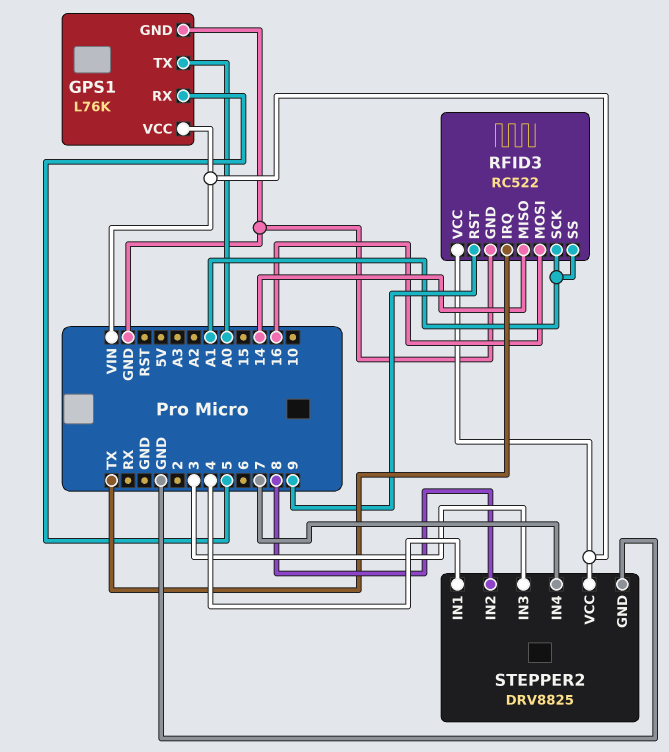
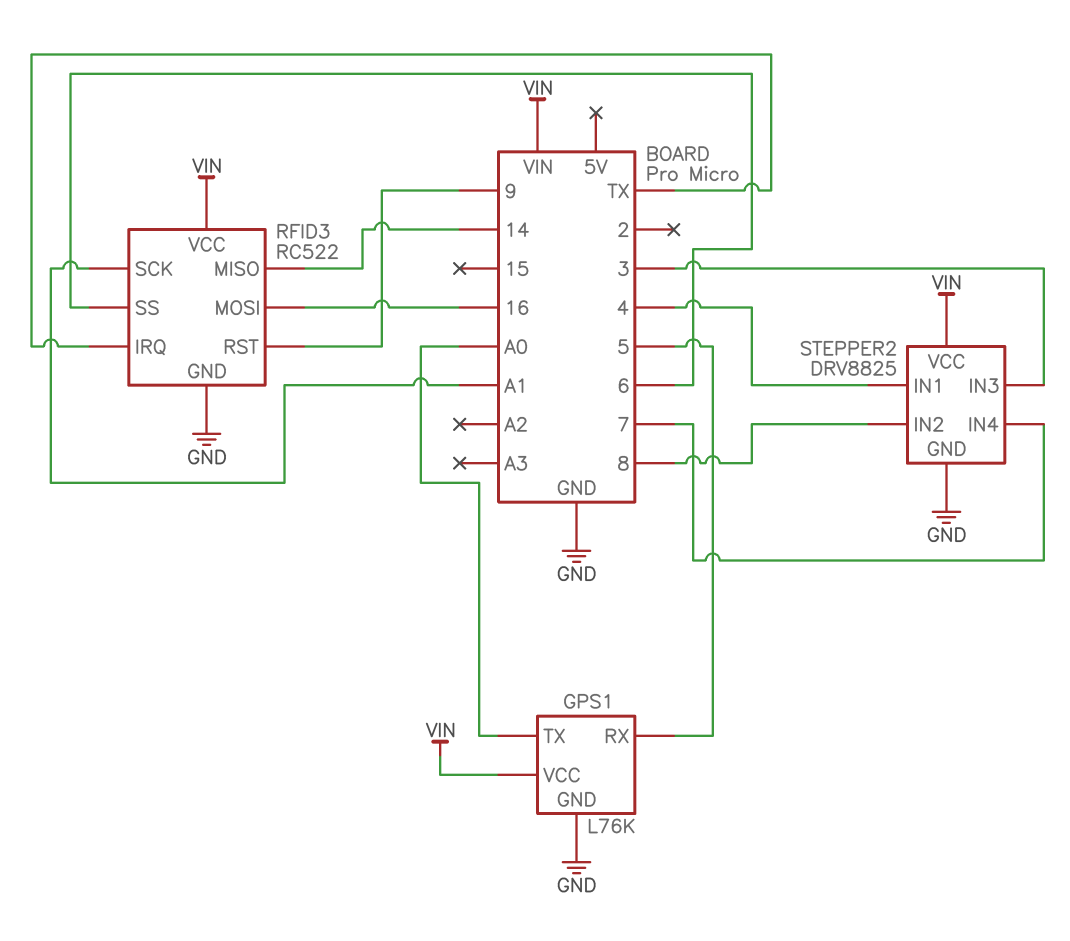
RFID3 pin SS: A1 -> 6

